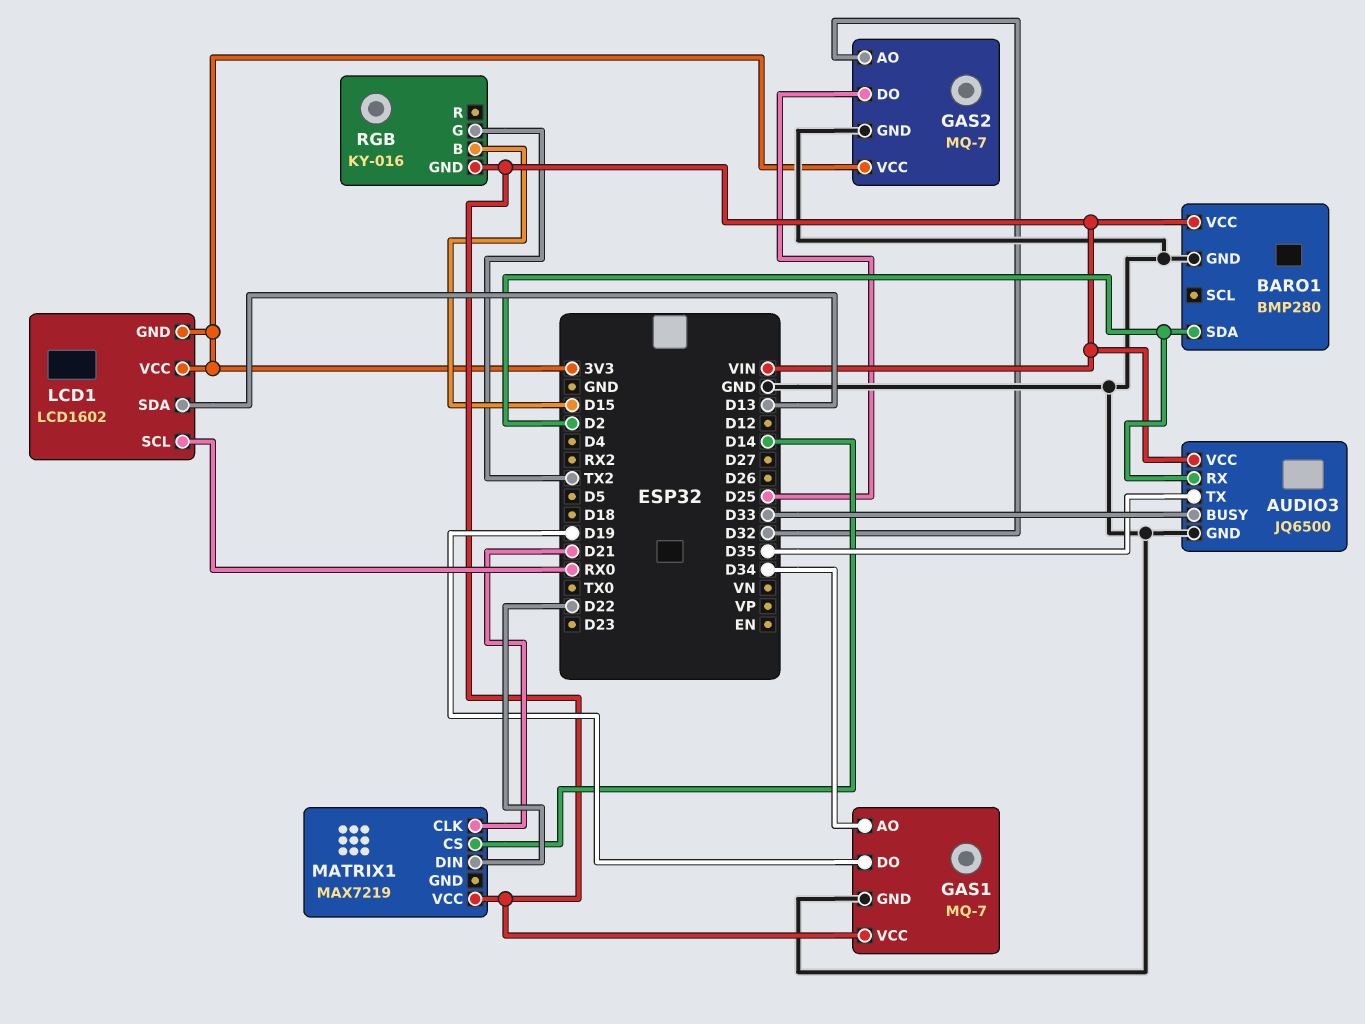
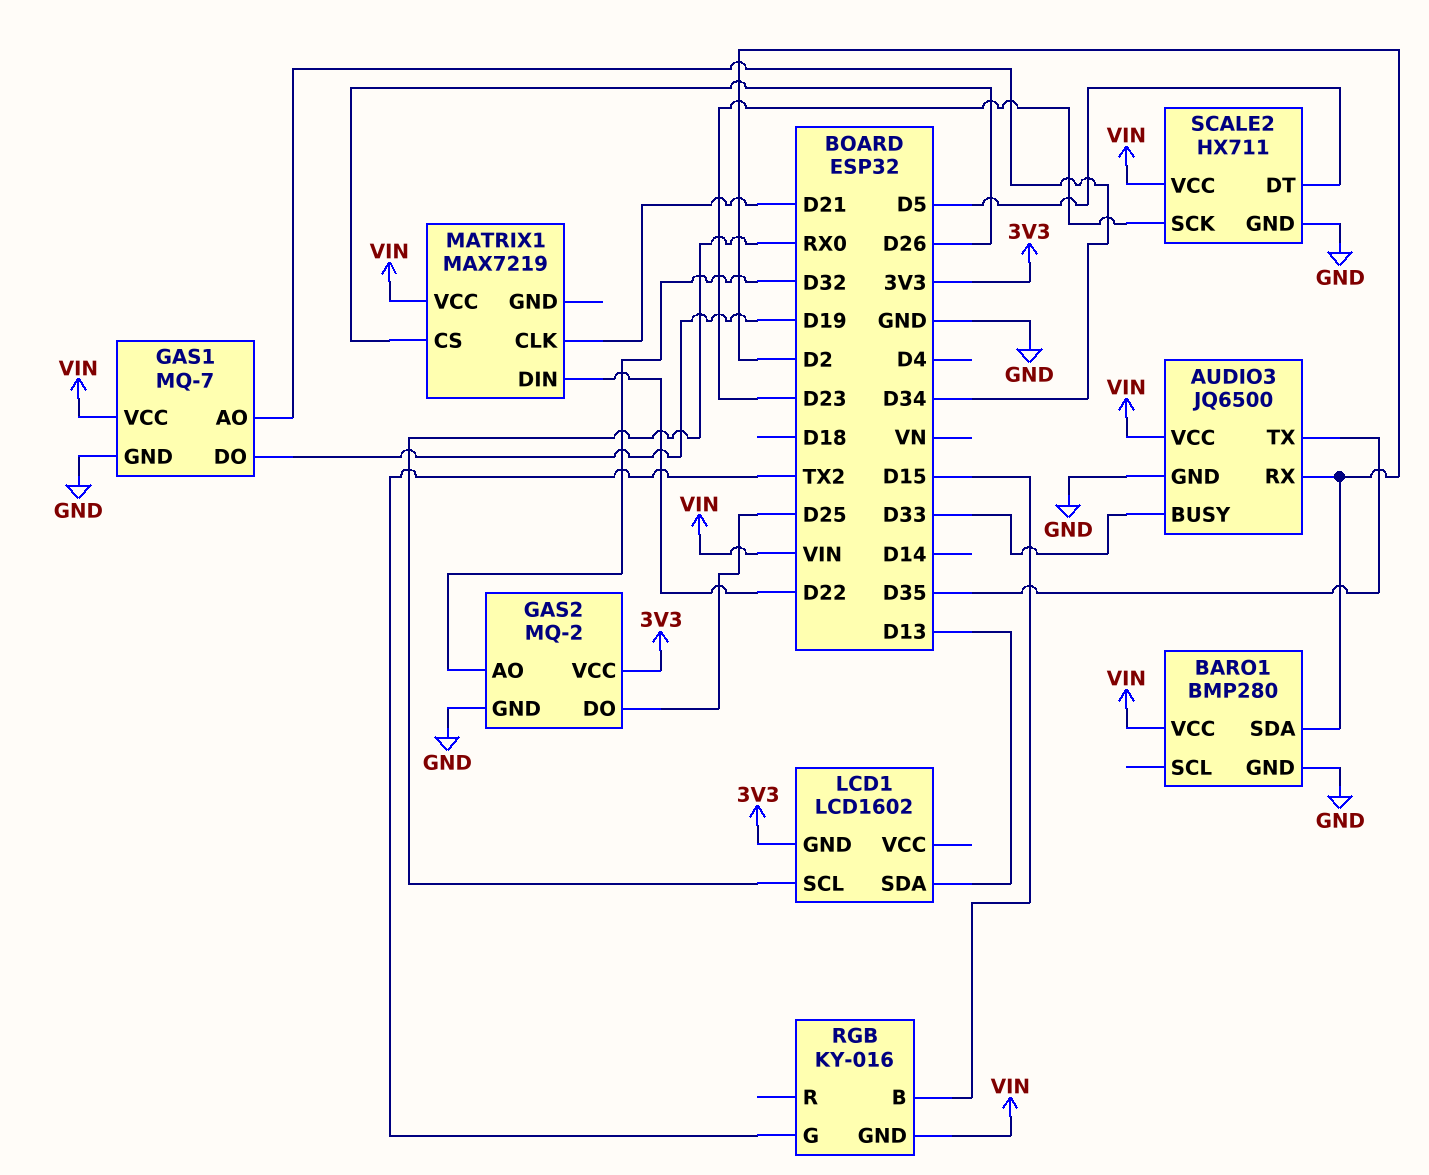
GAS2: MQ-7 -> MQ-2
LCD1 pin VCC: 3V3 -> none
MATRIX1 pin CS: D14 -> D26
SCALE2: none -> HX711
SCALE2 pin DT: none -> D5
SCALE2 pin GND: none -> GND
SCALE2 pin SCK: none -> D23
SCALE2 pin VCC: none -> VIN

